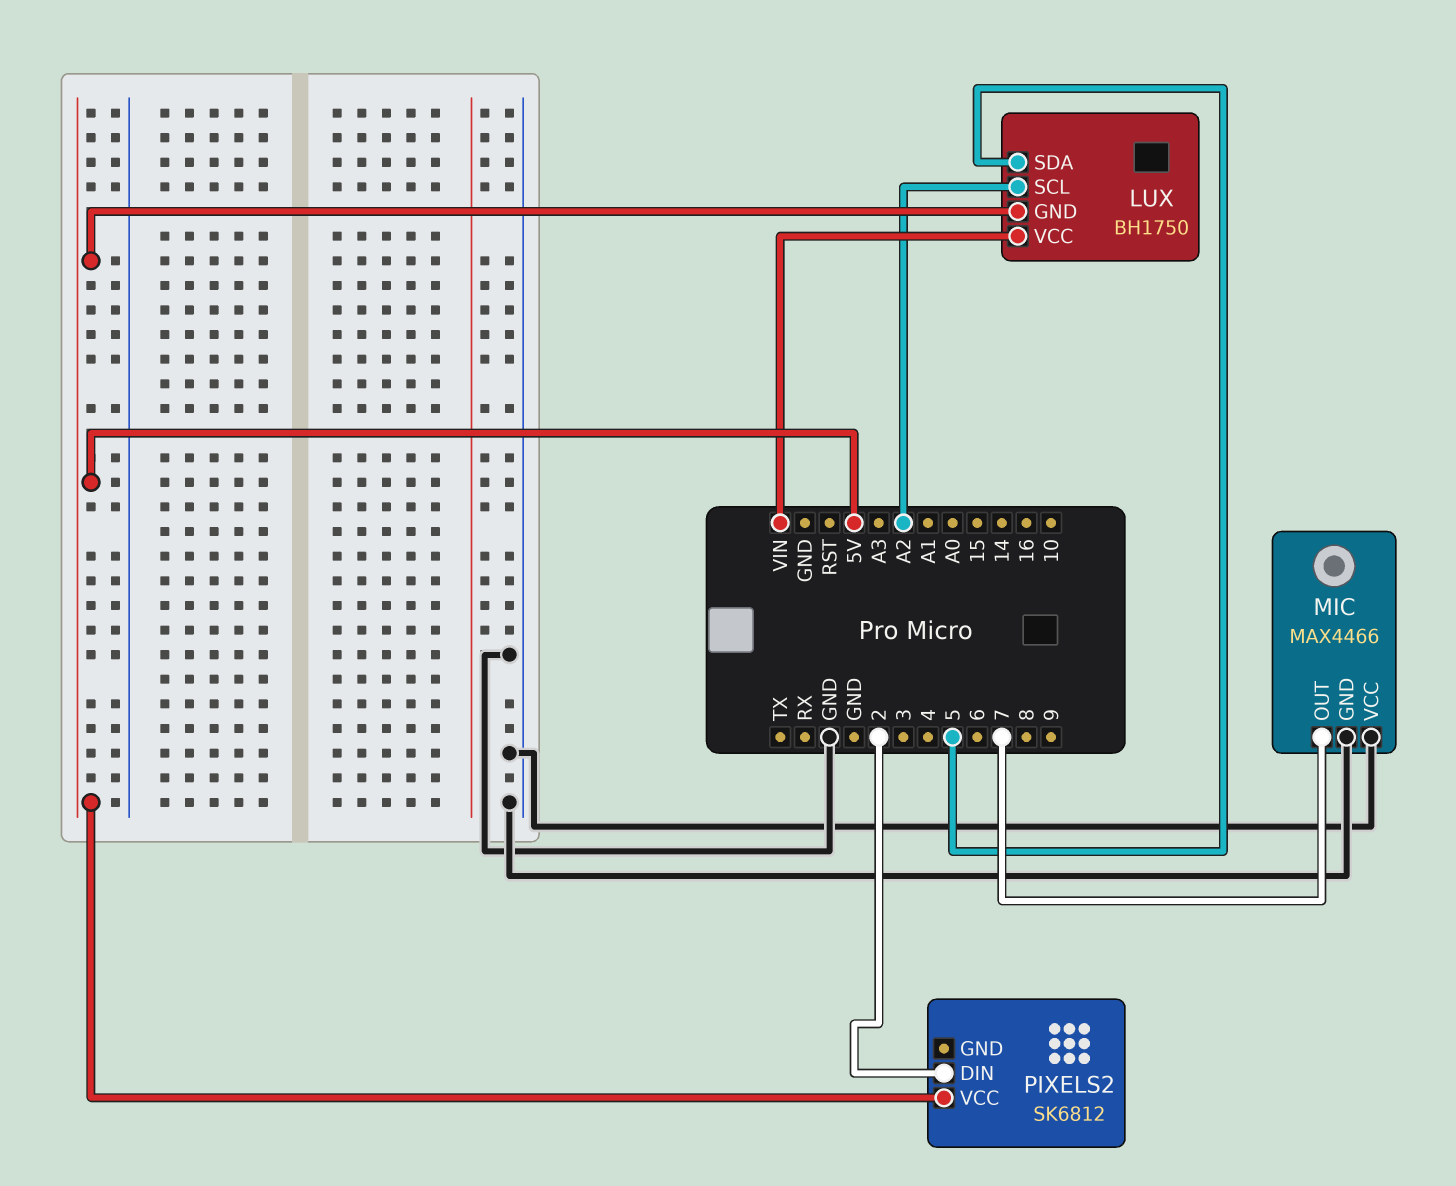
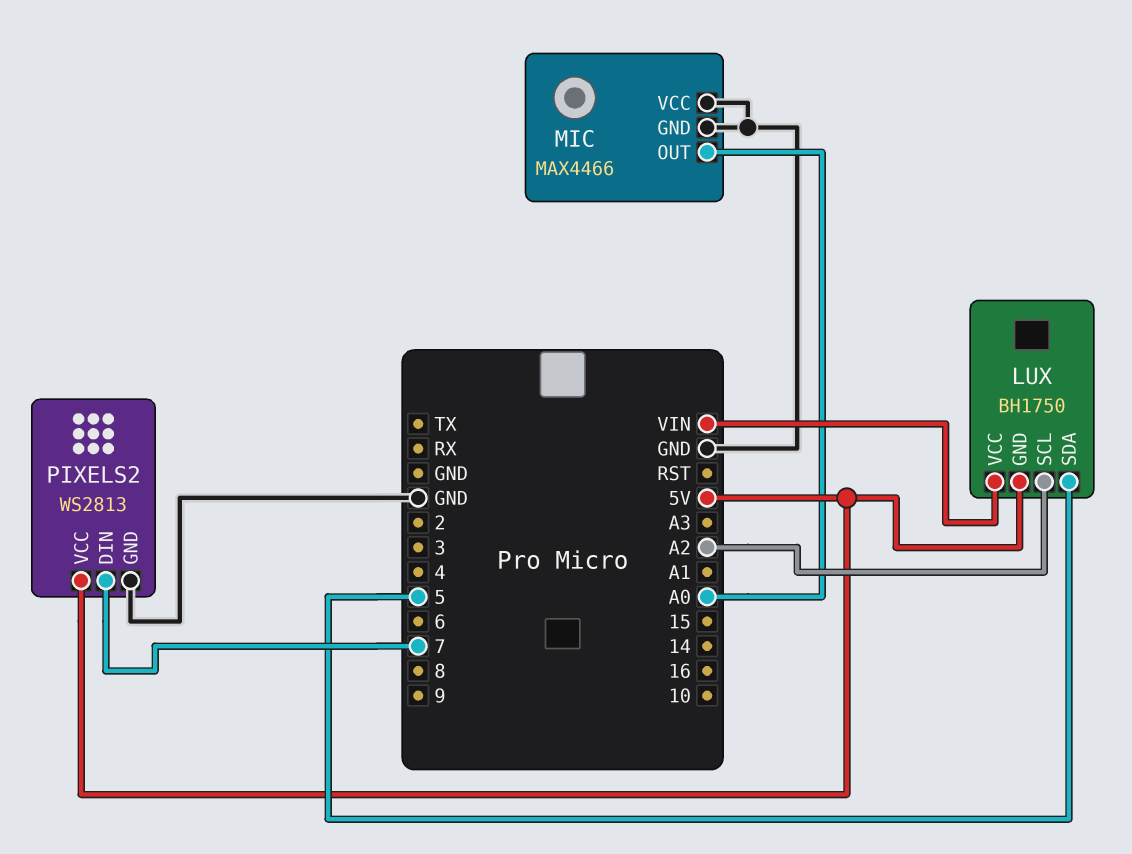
MIC pin OUT: 7 -> A0
PIXELS2: SK6812 -> WS2813
PIXELS2 pin DIN: 2 -> 7
PIXELS2 pin GND: none -> GND

